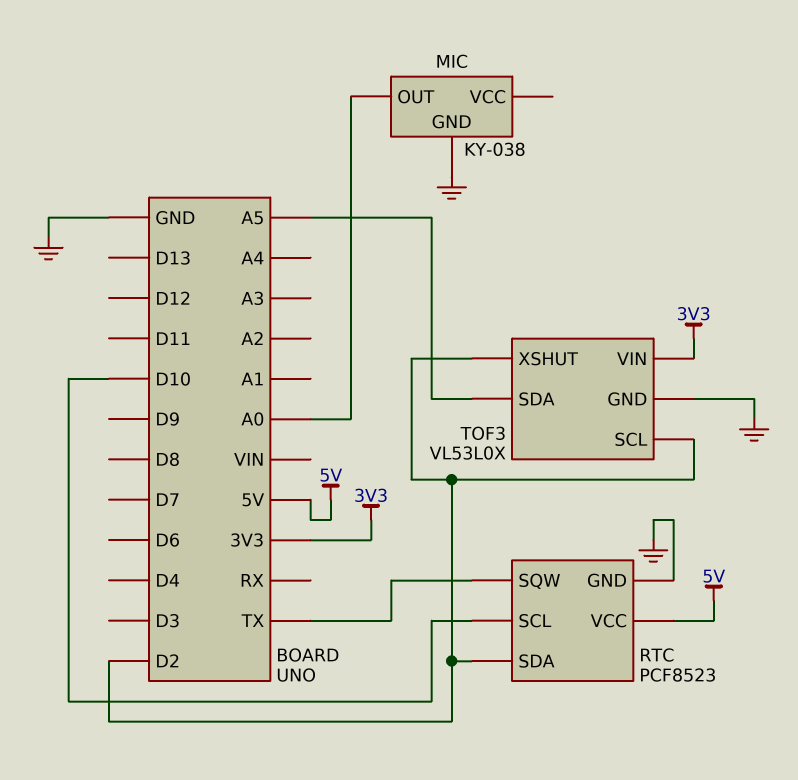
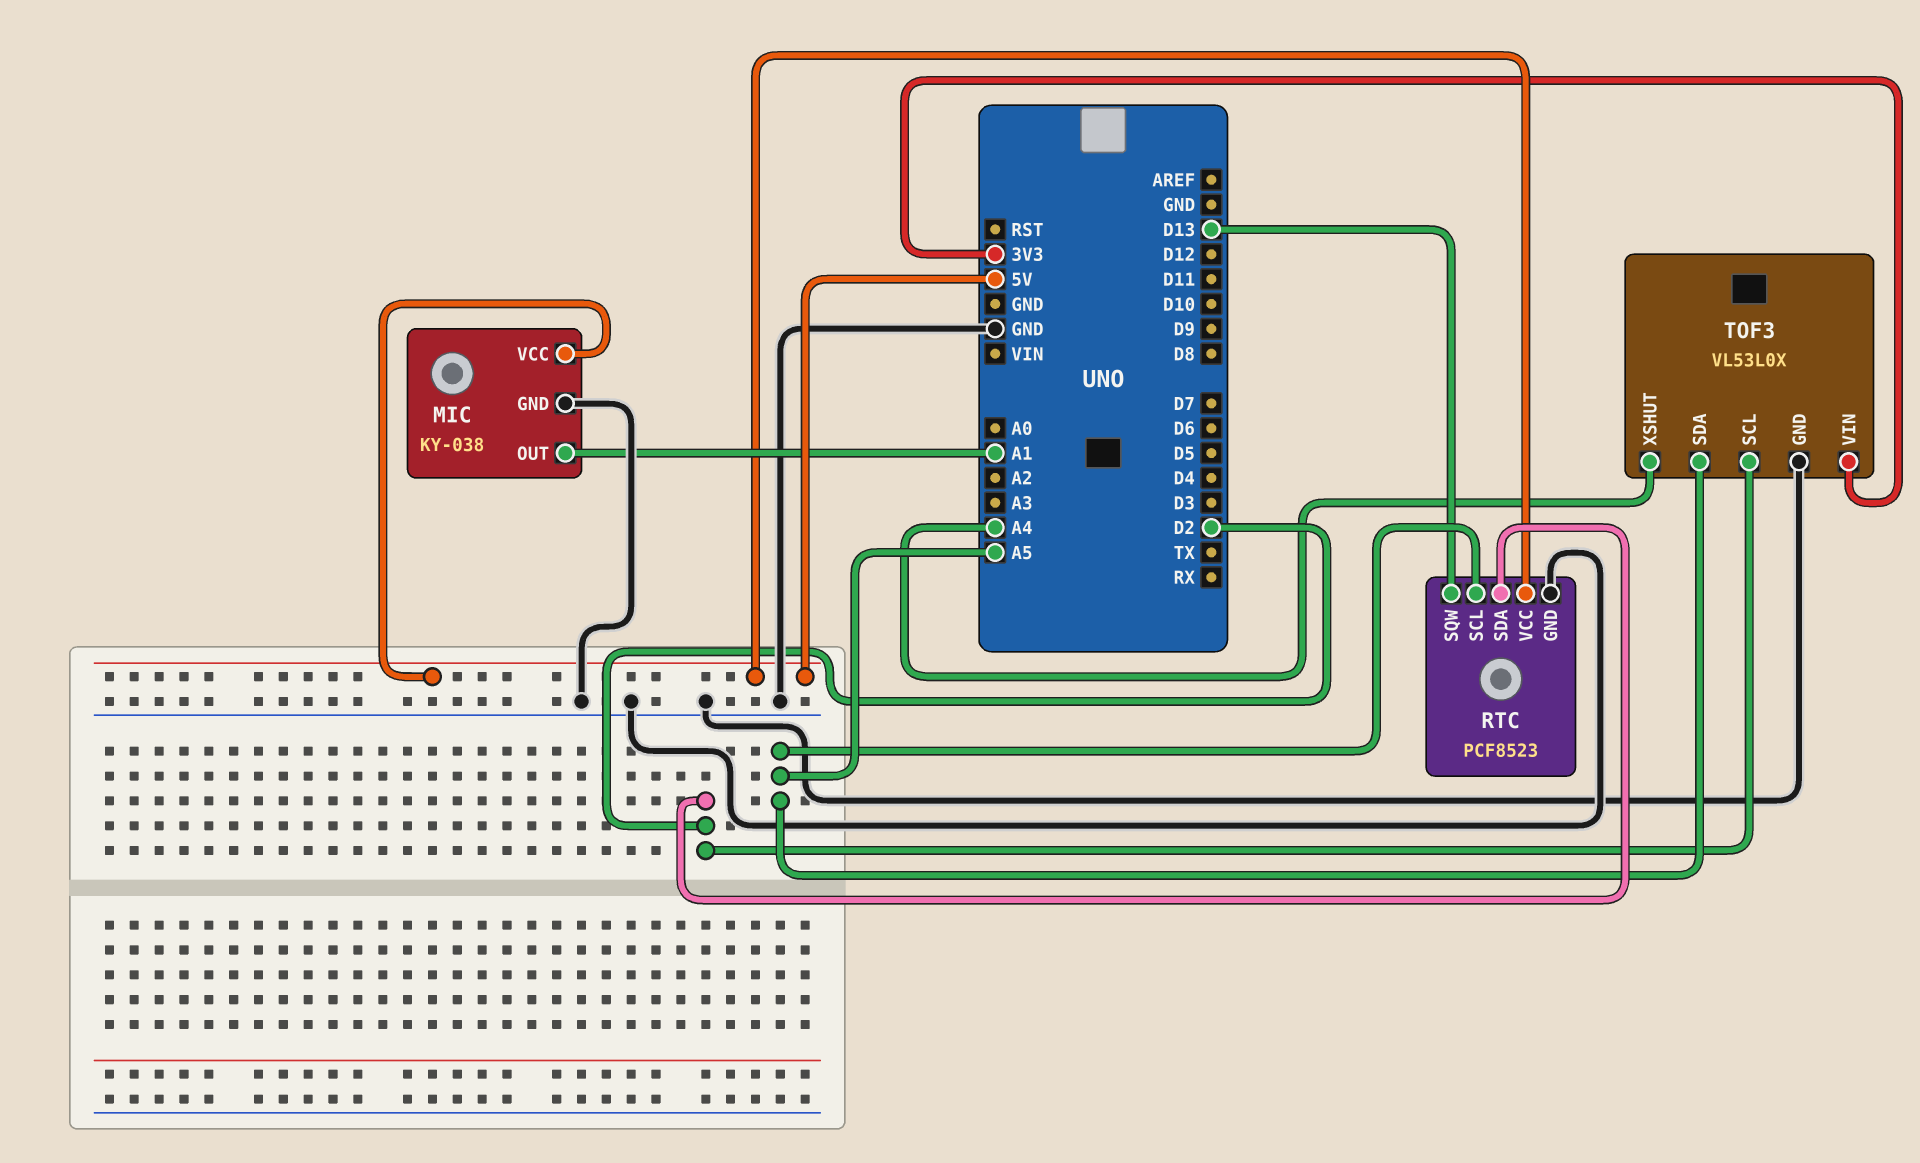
MIC pin OUT: A0 -> A1
MIC pin VCC: none -> 5V
RTC pin SCL: D10 -> A5
RTC pin SQW: TX -> D13
TOF3 pin XSHUT: D2 -> A4

